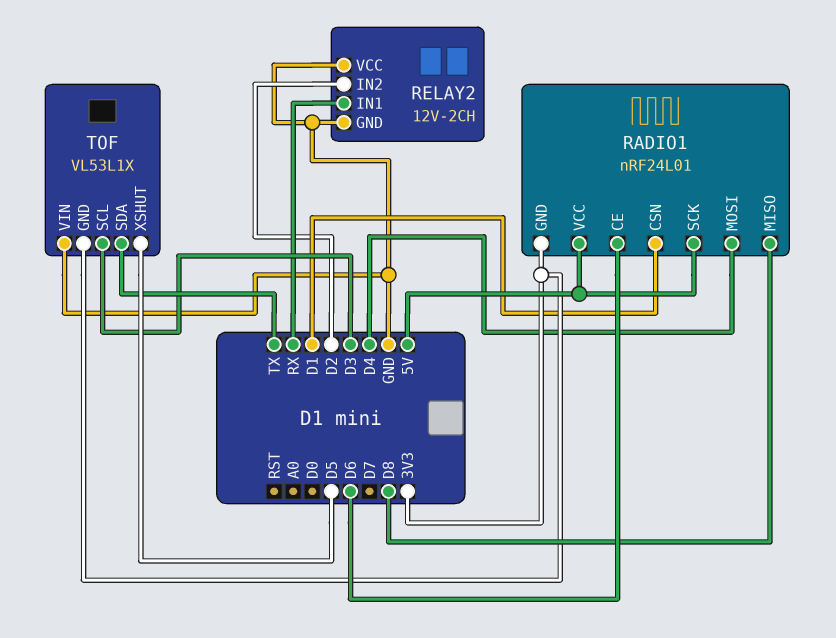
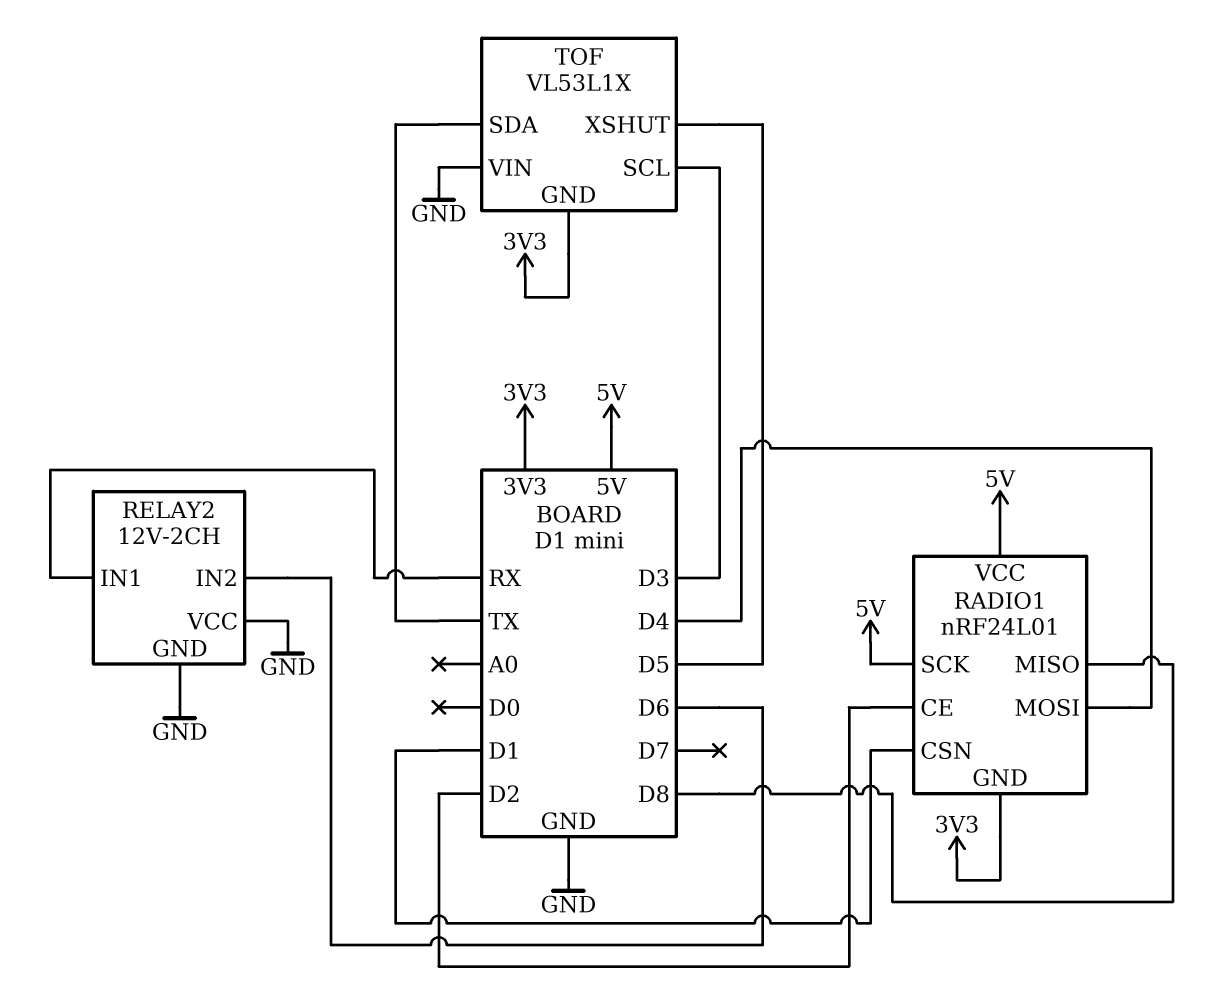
RADIO1 pin CE: D6 -> D2
RELAY2 pin IN2: D2 -> D6

